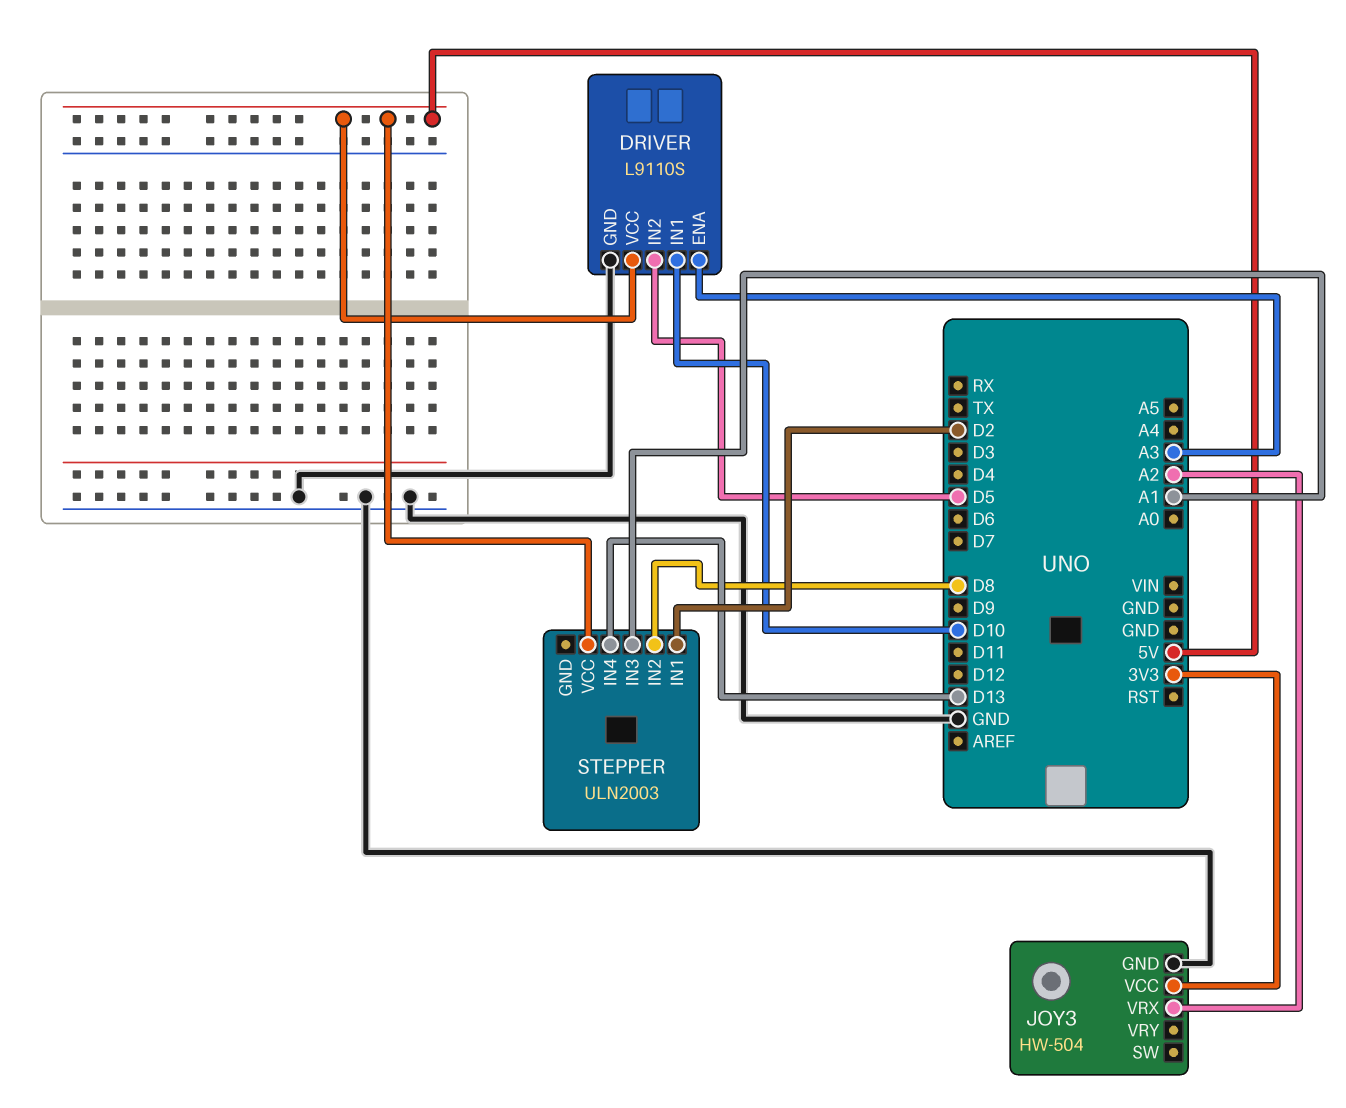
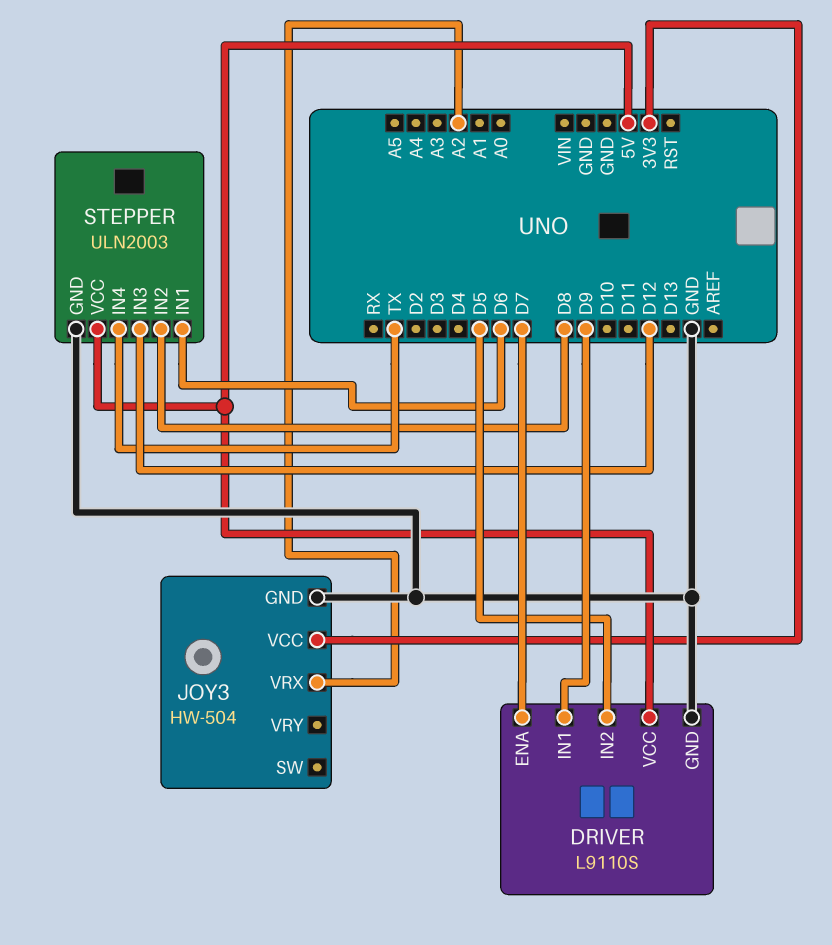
DRIVER pin ENA: A3 -> D7
DRIVER pin IN1: D10 -> D9
STEPPER pin GND: none -> GND
STEPPER pin IN1: D2 -> D6
STEPPER pin IN3: A1 -> D12
STEPPER pin IN4: D13 -> TX

